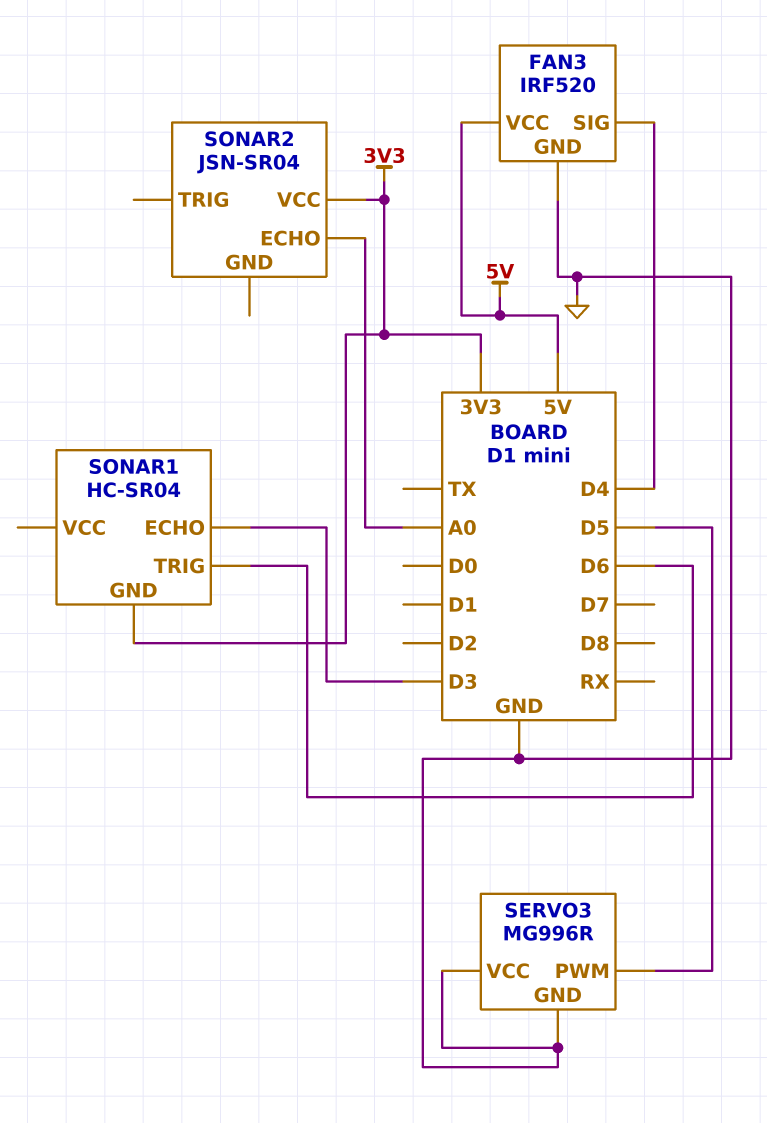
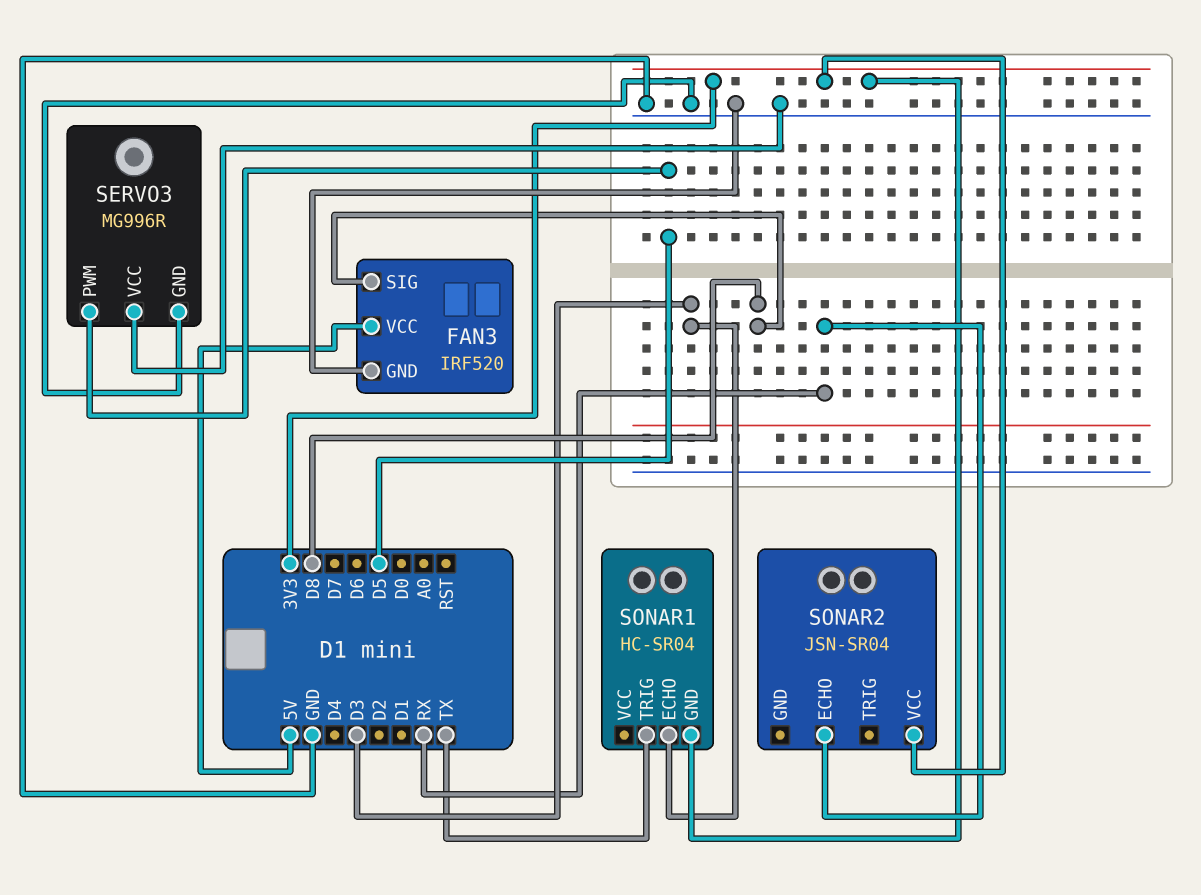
FAN3 pin SIG: D4 -> D8
SONAR1 pin TRIG: D6 -> TX
SONAR2 pin ECHO: A0 -> RX

